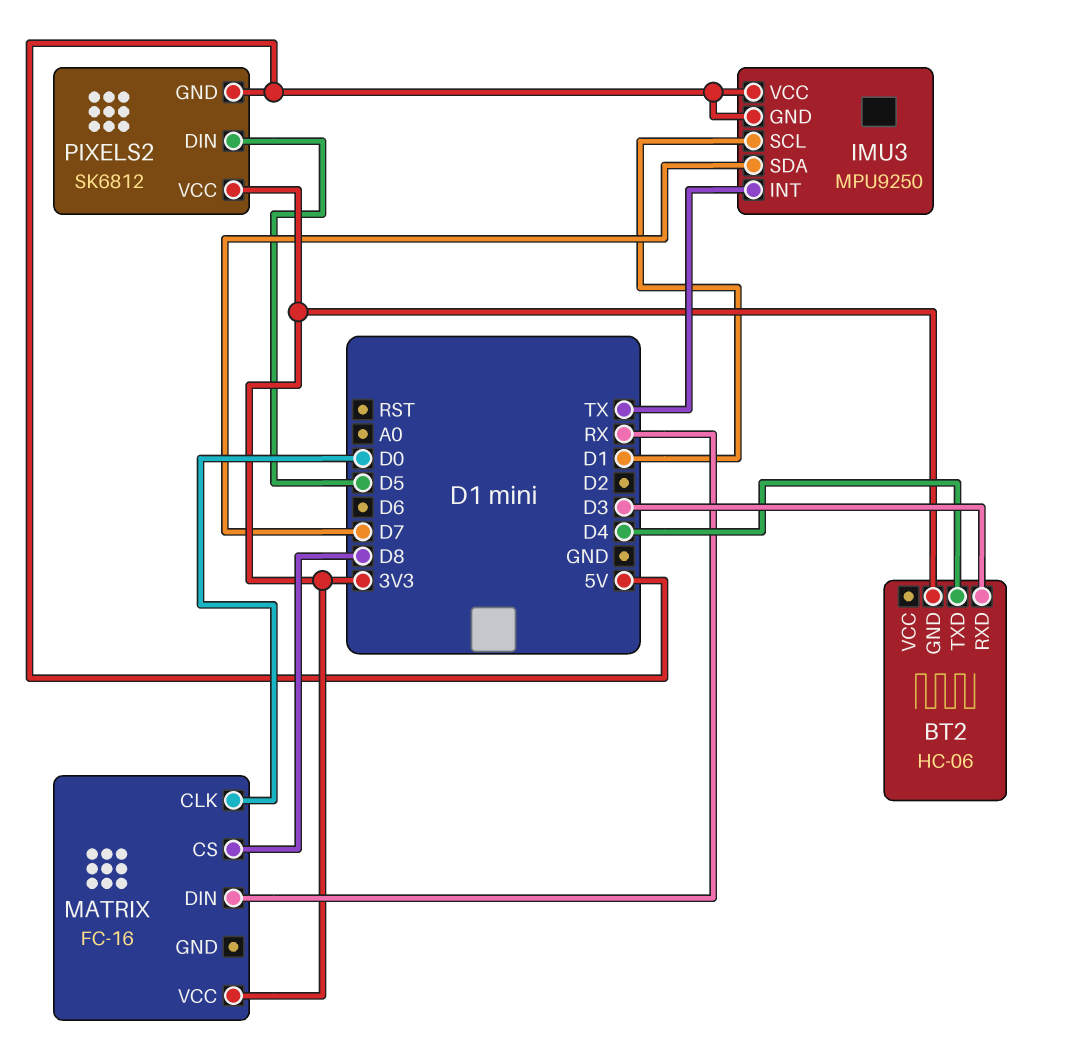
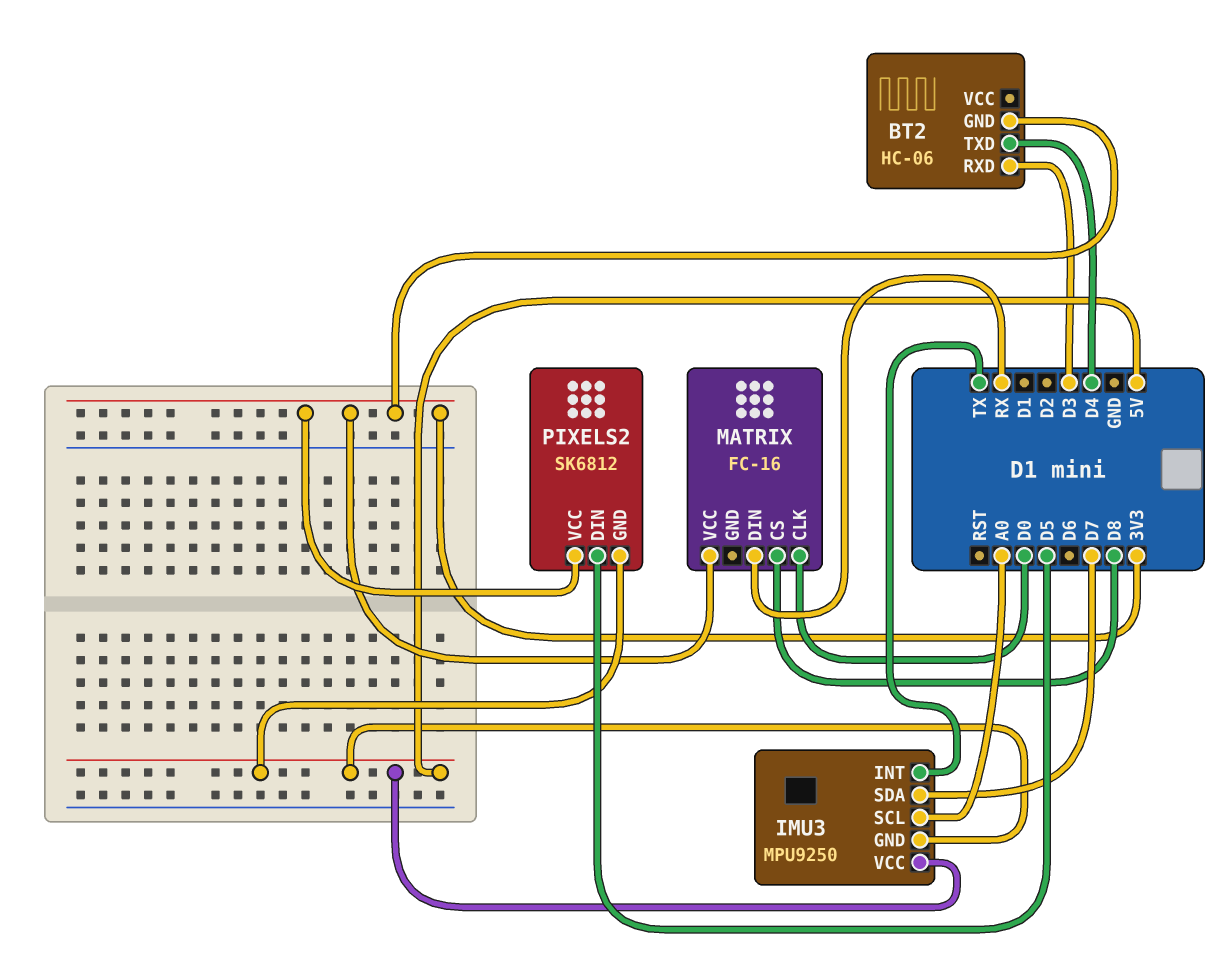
IMU3 pin SCL: D1 -> A0

